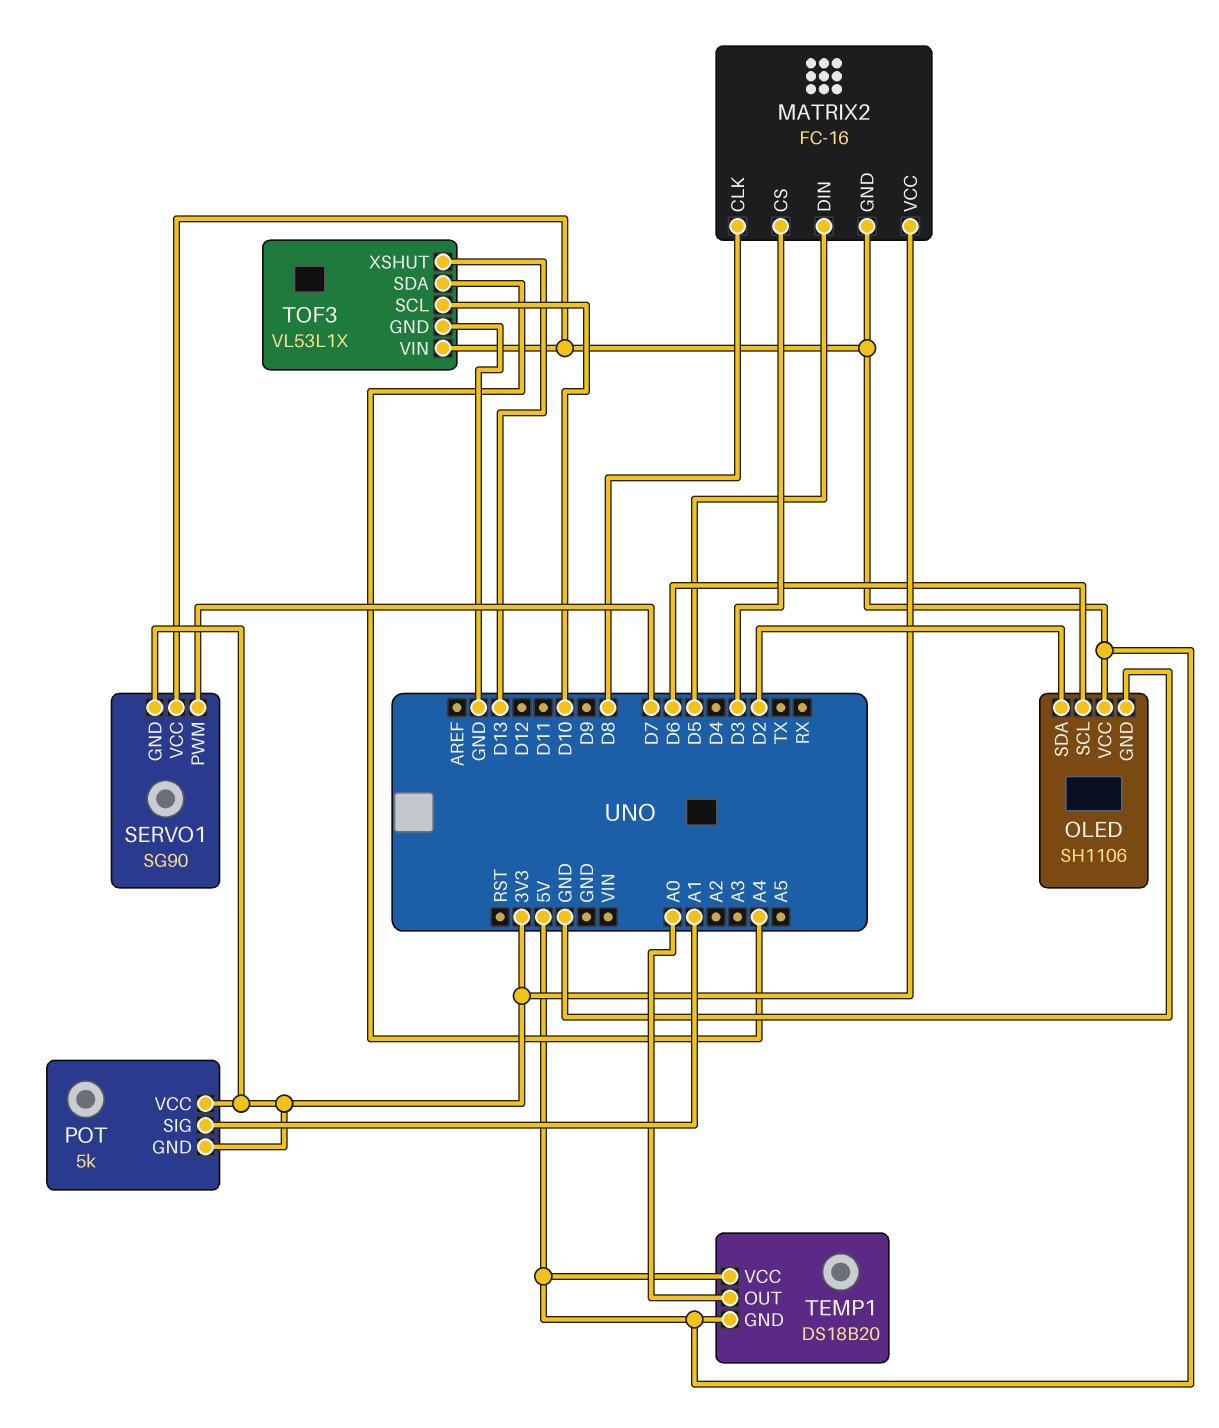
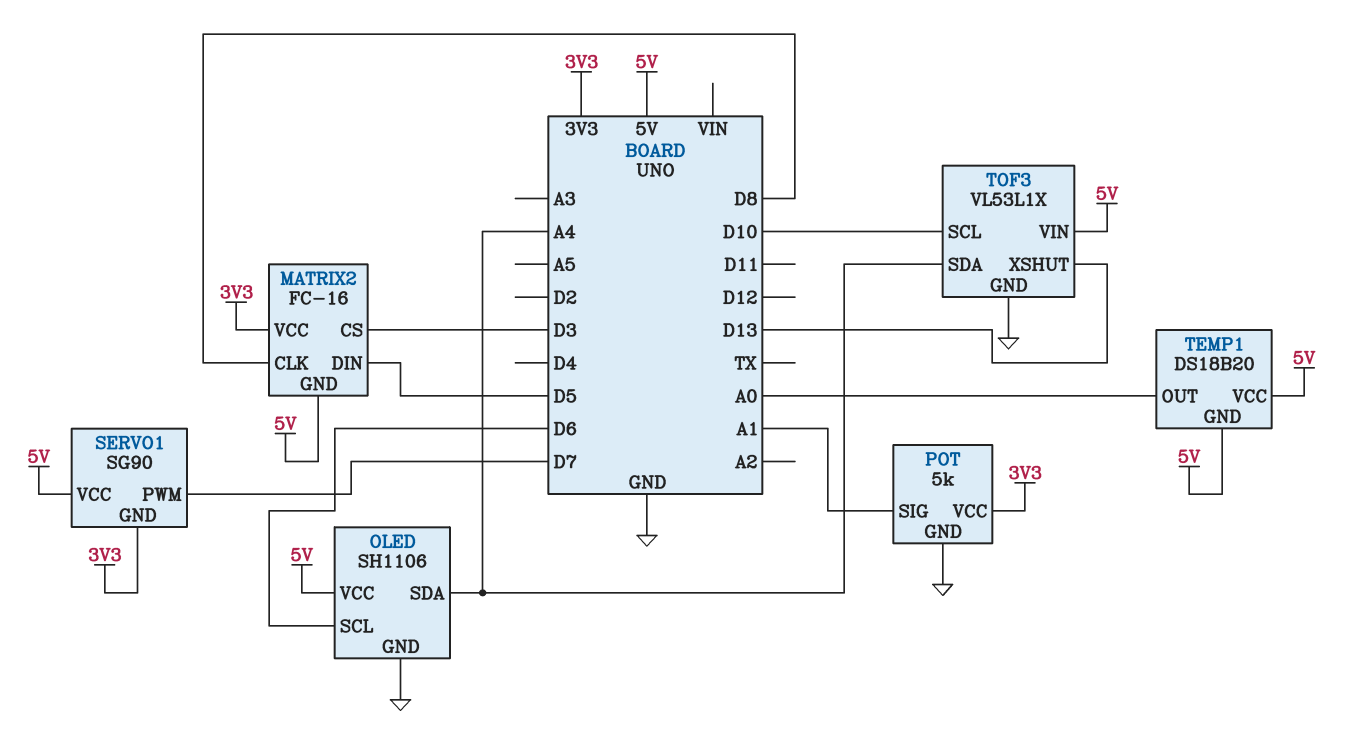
OLED pin SDA: D2 -> A4
POT pin GND: 3V3 -> GND

